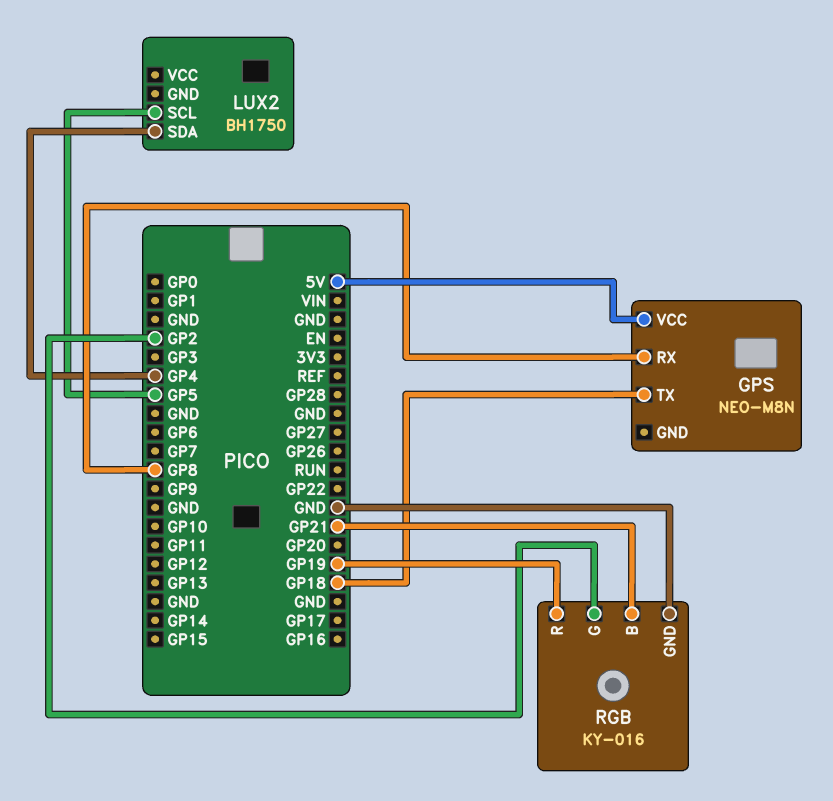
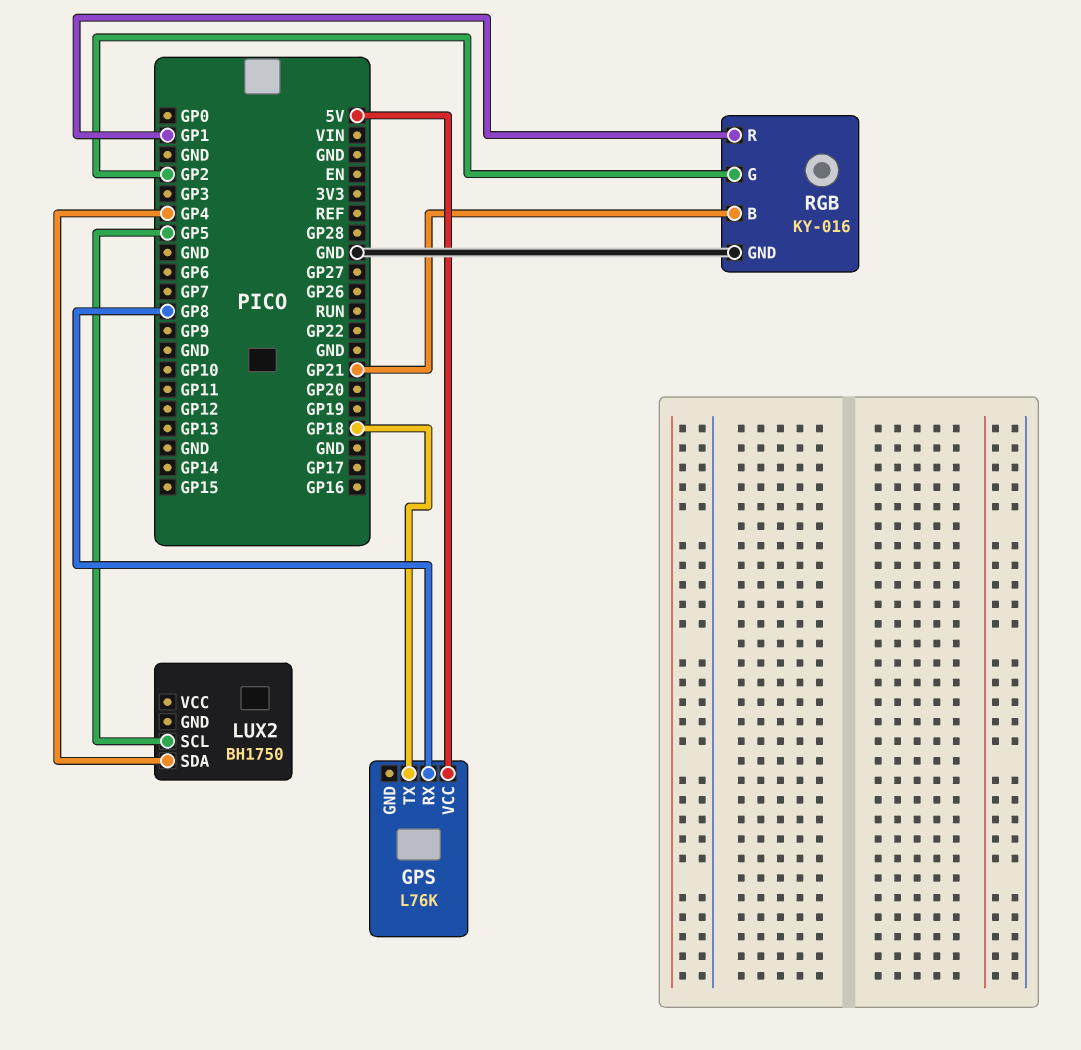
GPS: NEO-M8N -> L76K
RGB pin R: GP19 -> GP1

